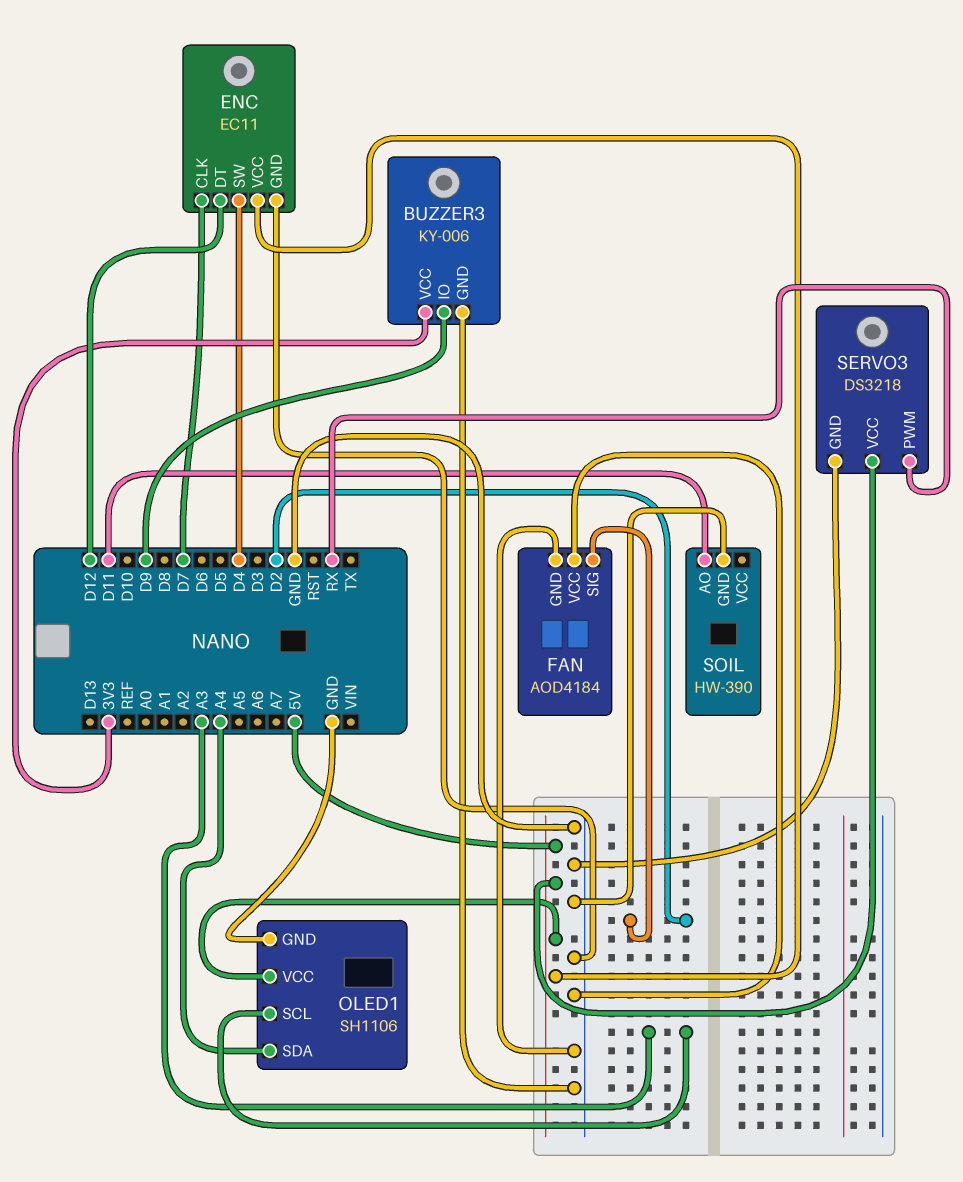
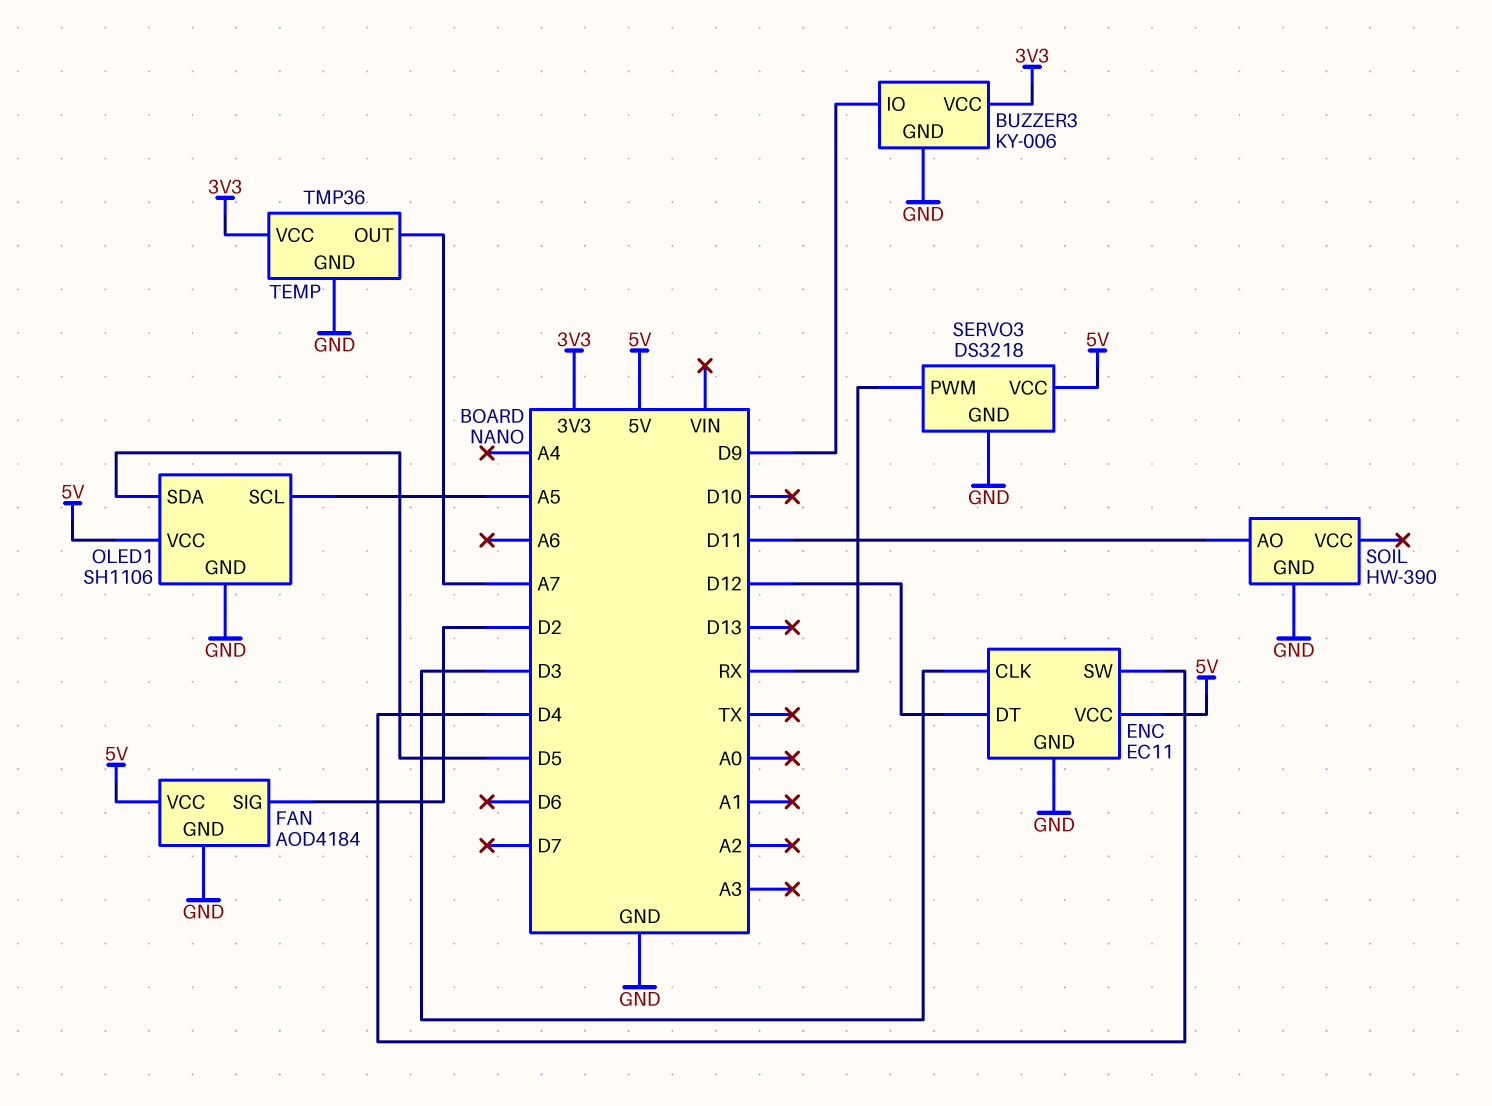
ENC pin CLK: D7 -> D3
FAN pin VCC: GND -> 5V
OLED1 pin SCL: A3 -> A5
OLED1 pin SDA: A4 -> D5
TEMP: none -> TMP36
TEMP pin GND: none -> GND
TEMP pin OUT: none -> A7
TEMP pin VCC: none -> 3V3

